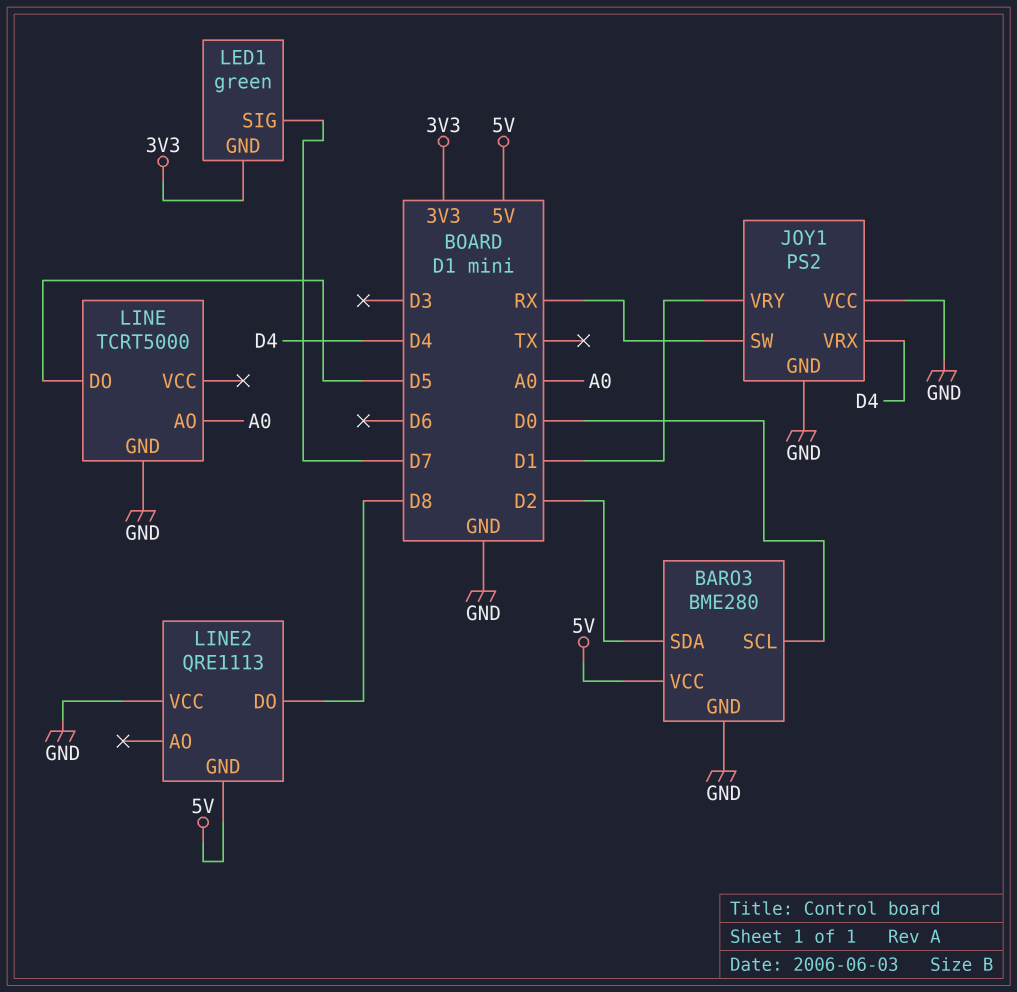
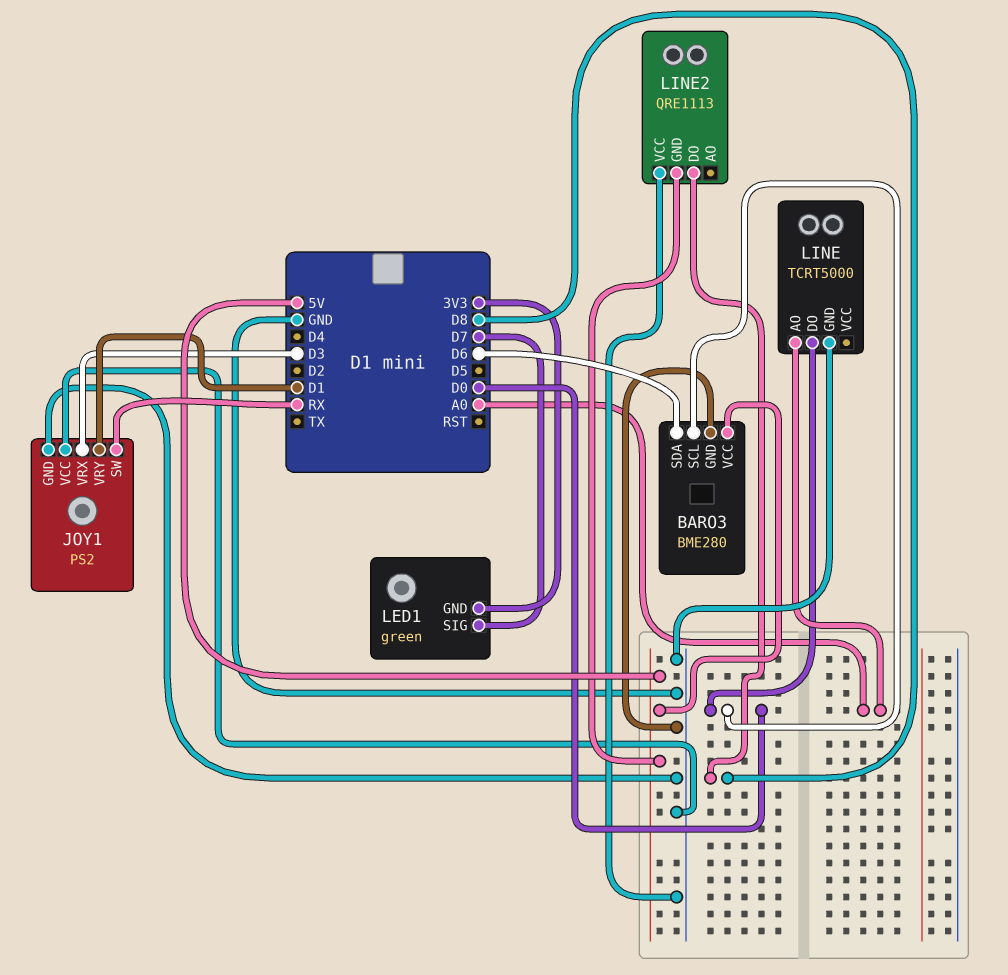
BARO3 pin SDA: D2 -> D6
JOY1 pin VRX: D4 -> D3
LINE pin DO: D5 -> D0

